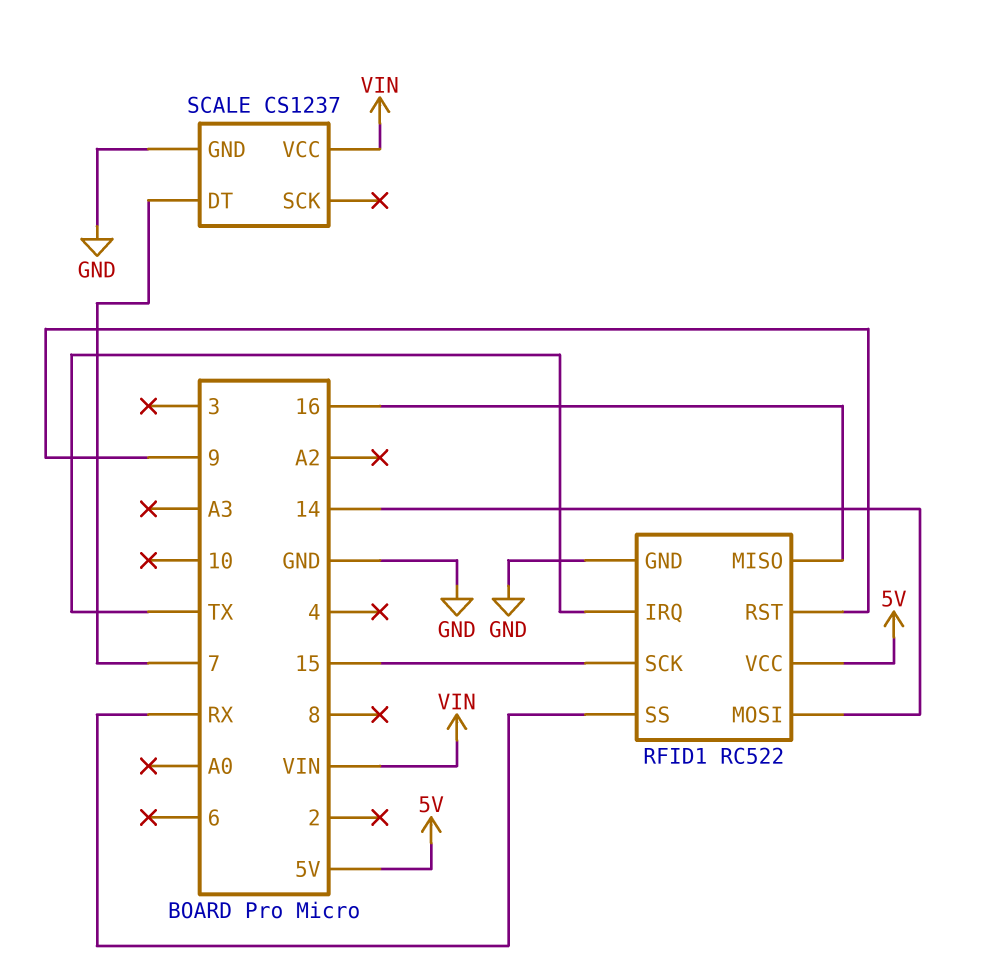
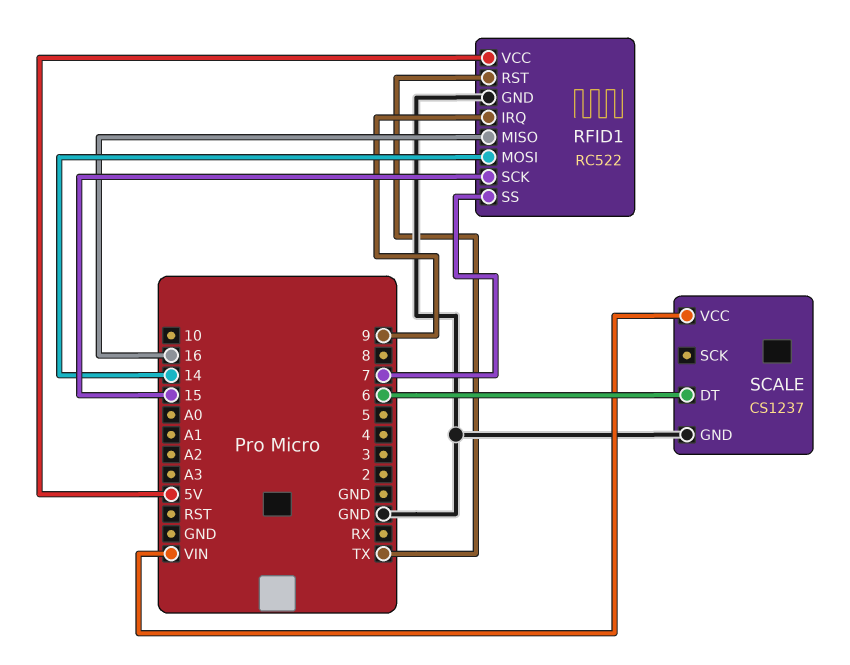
RFID1 pin IRQ: TX -> 9
RFID1 pin RST: 9 -> TX
RFID1 pin SS: RX -> 7
SCALE pin DT: 7 -> 6

